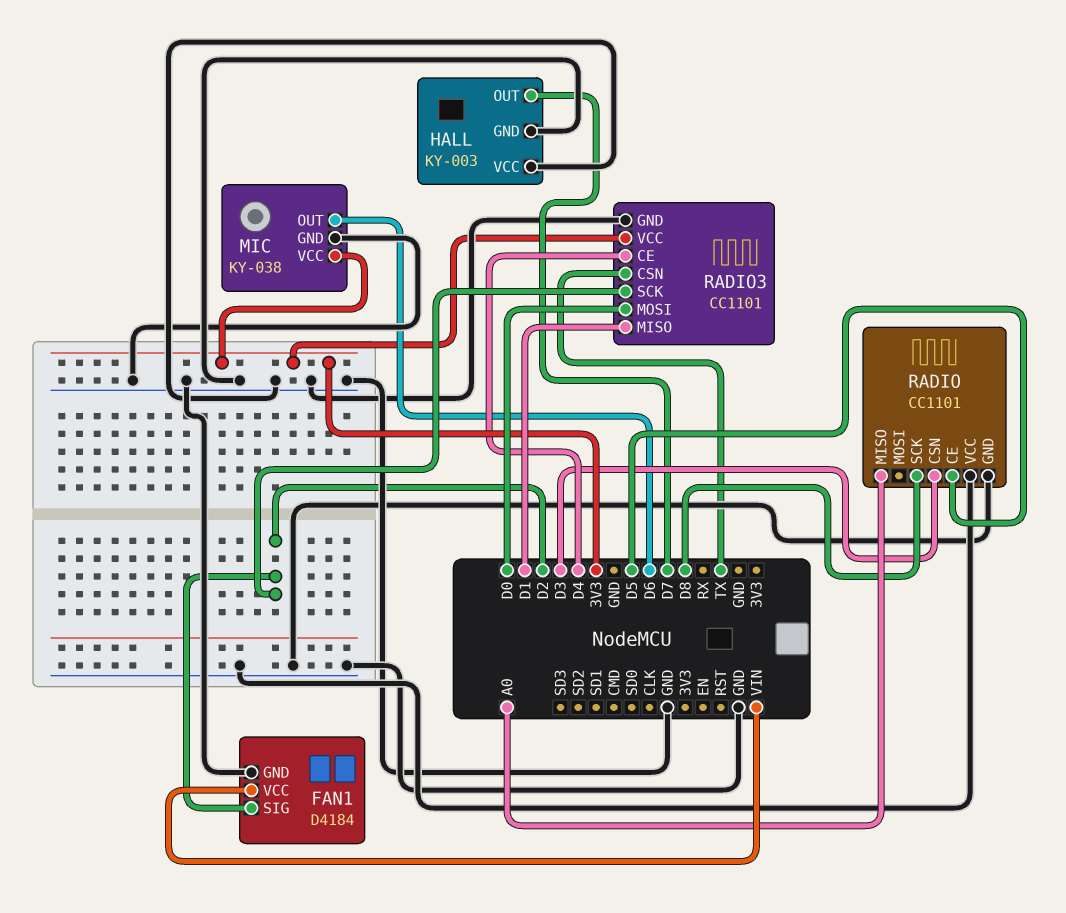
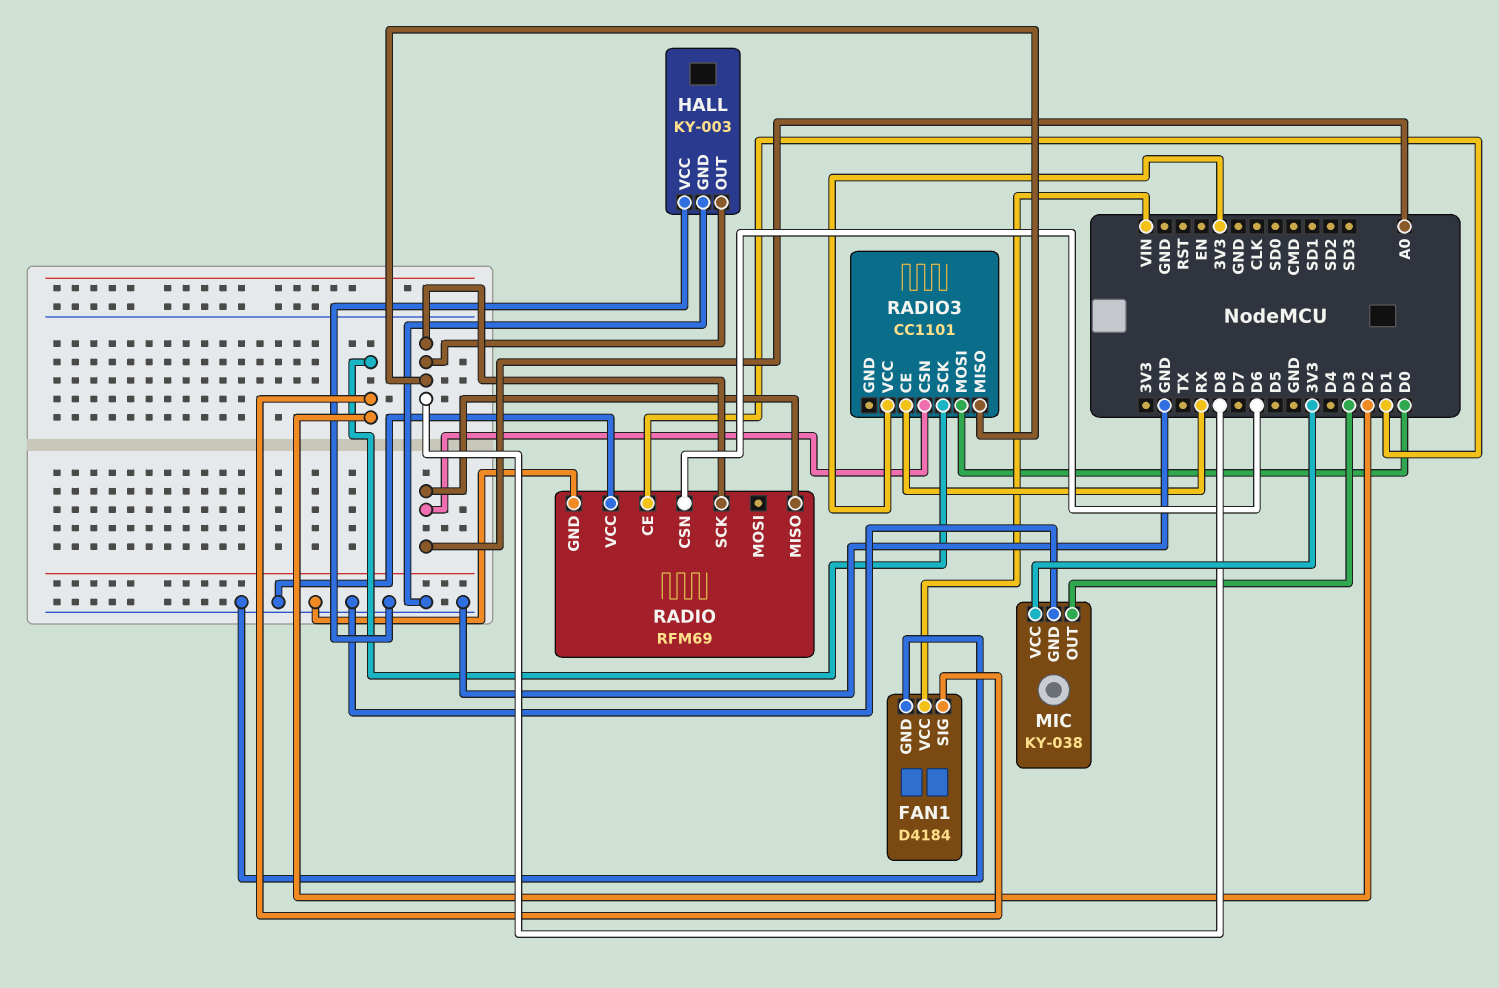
HALL pin OUT: D7 -> D8
MIC pin OUT: D6 -> D3
RADIO: CC1101 -> RFM69
RADIO pin CE: D5 -> D1
RADIO pin CSN: D3 -> D6
RADIO3 pin CE: D4 -> RX
RADIO3 pin CSN: TX -> A0
RADIO3 pin GND: GND -> none
RADIO3 pin MISO: D1 -> D8

